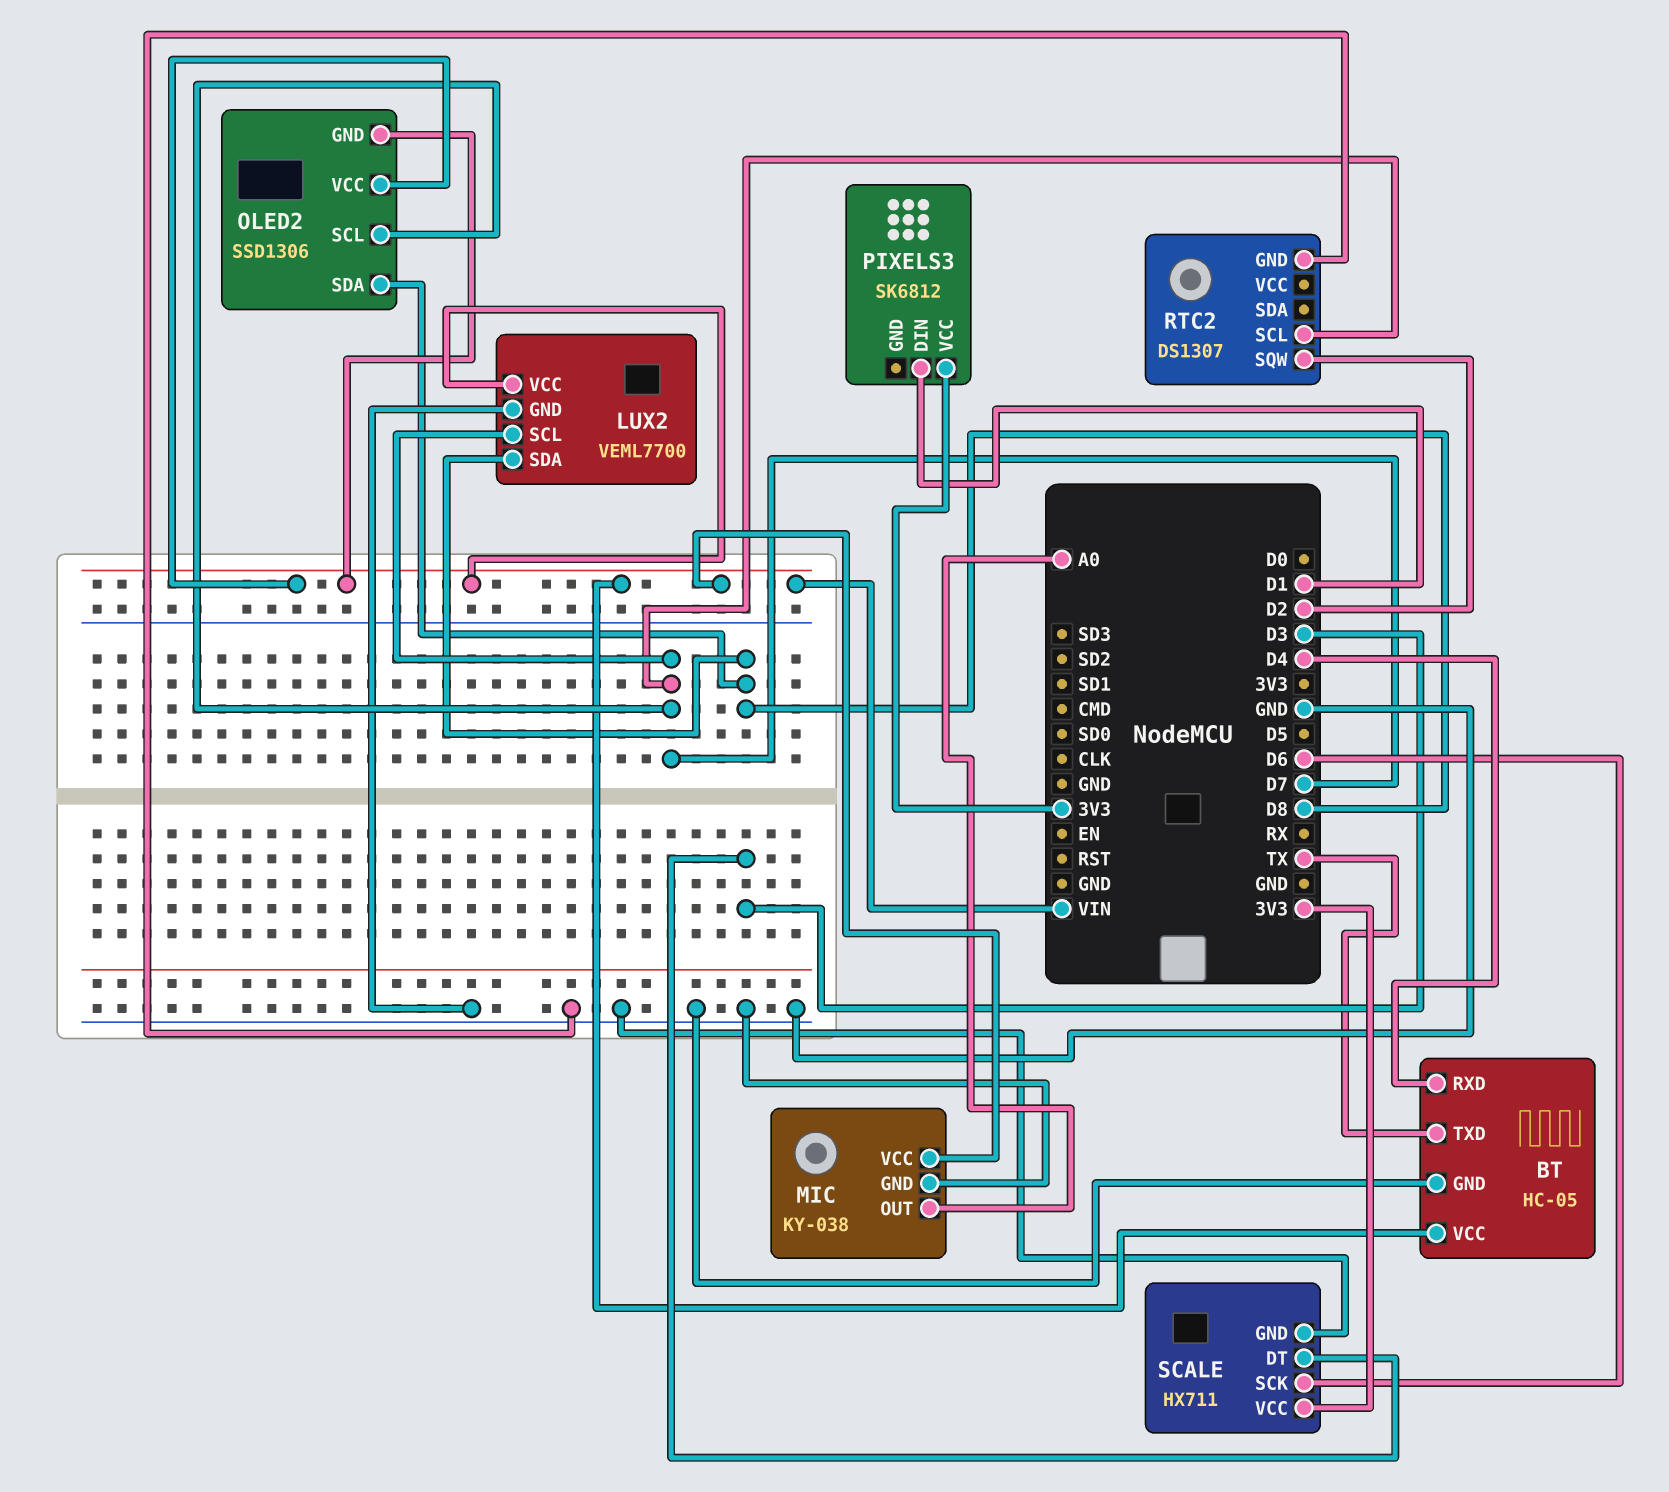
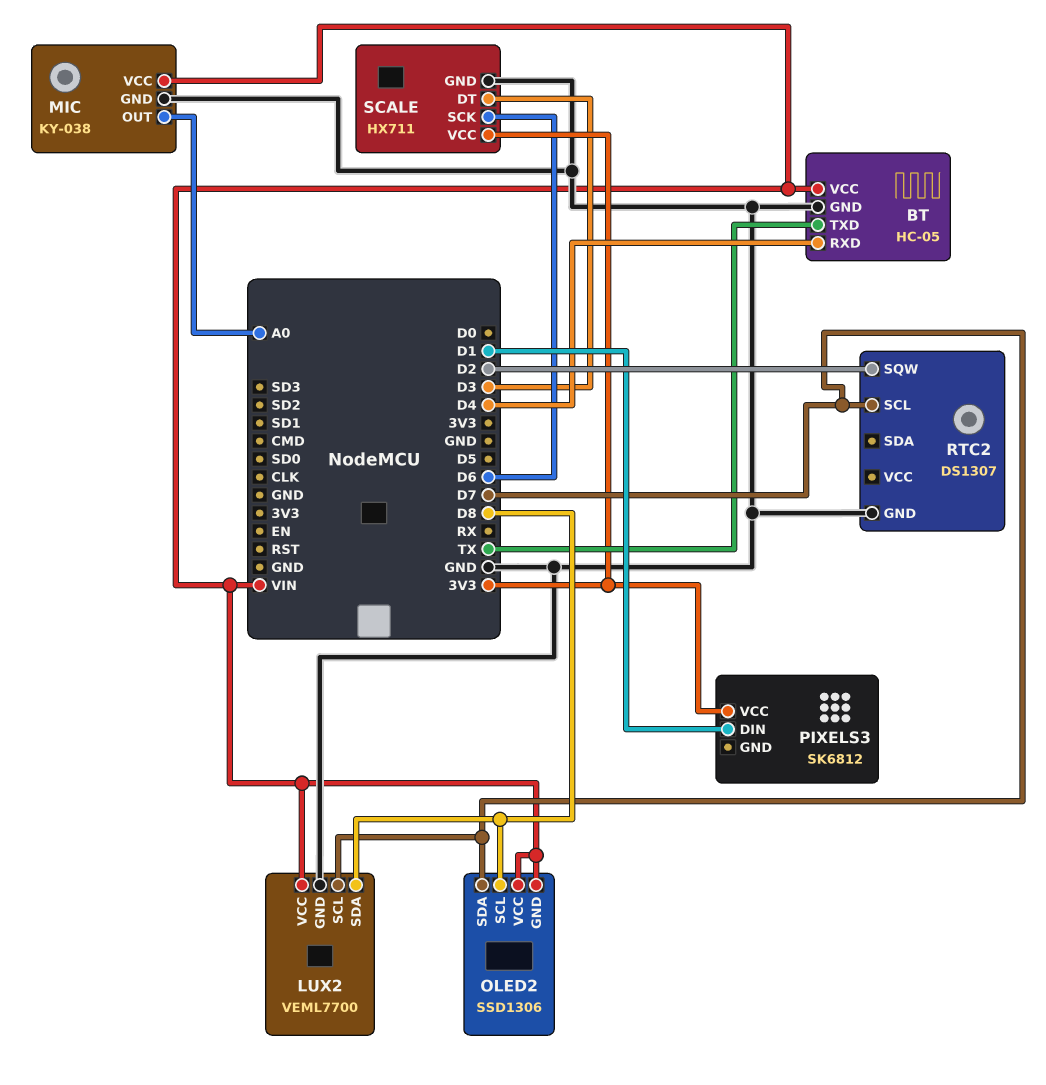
OLED2 pin SCL: D7 -> D8
OLED2 pin SDA: D8 -> D7

